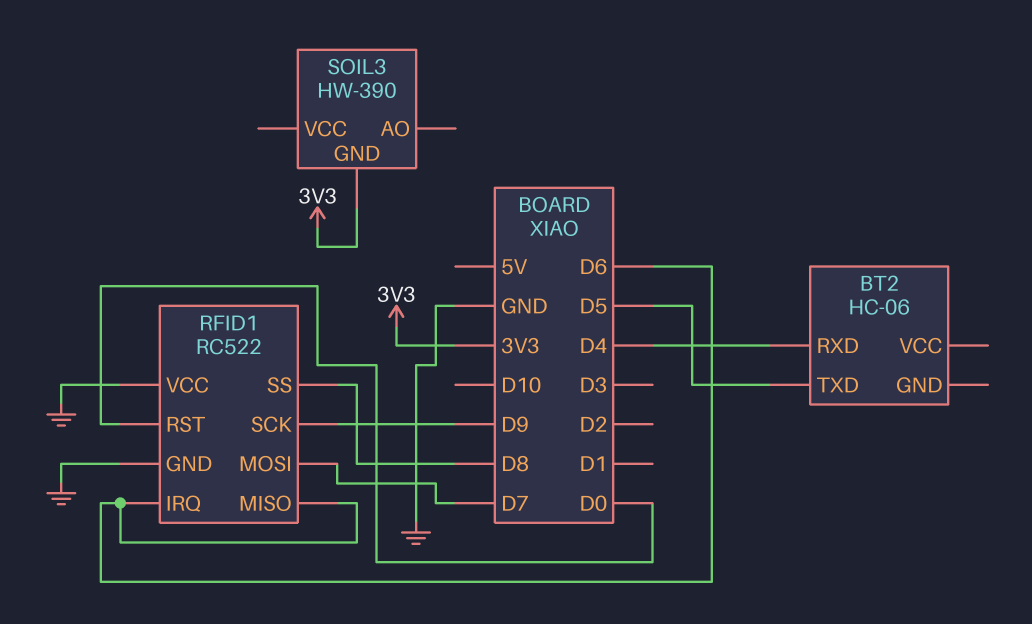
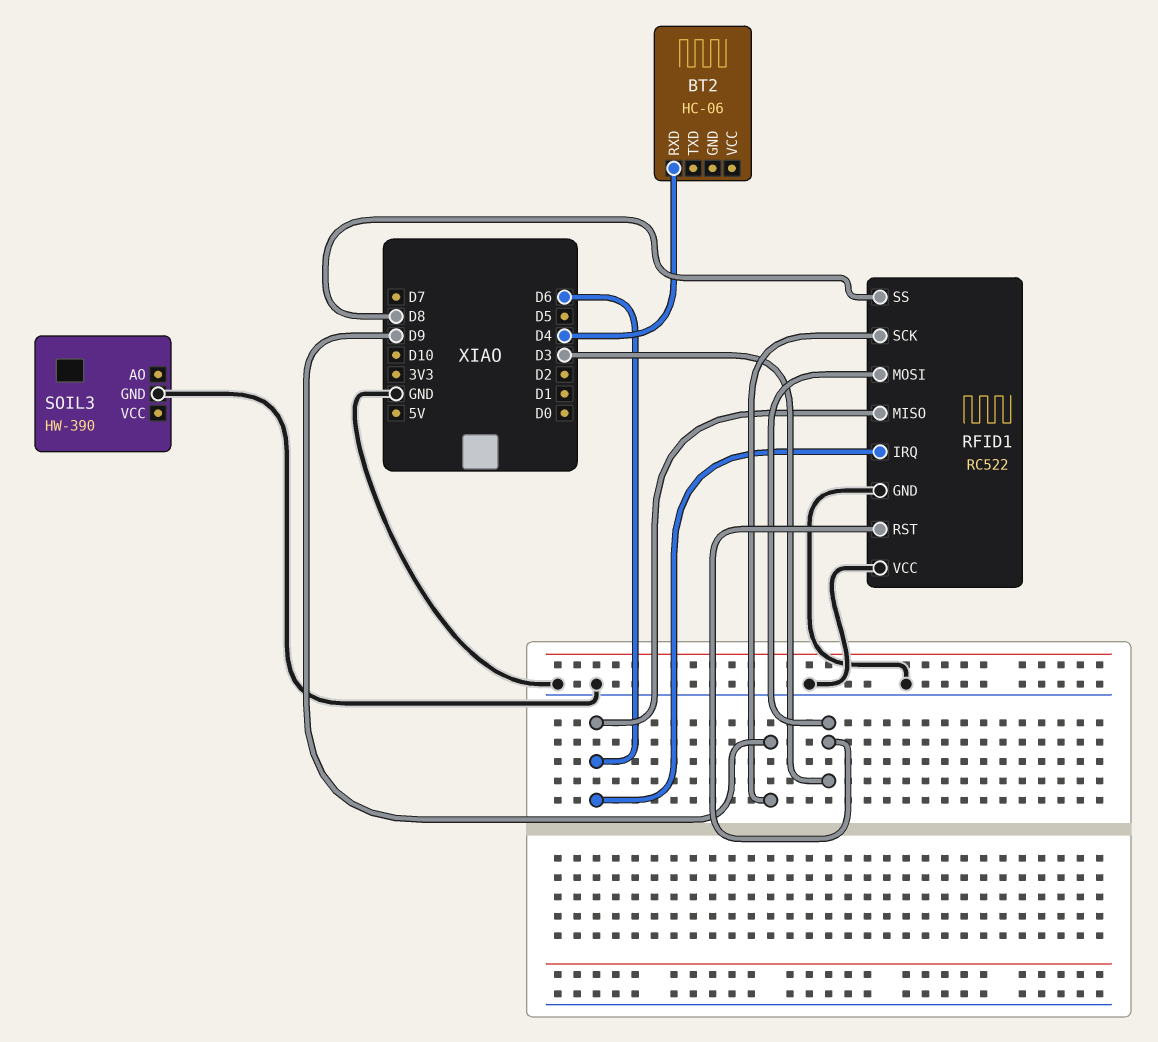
BT2 pin TXD: D5 -> none
RFID1 pin MOSI: D7 -> D3
RFID1 pin RST: D0 -> D3
SOIL3 pin GND: 3V3 -> GND

